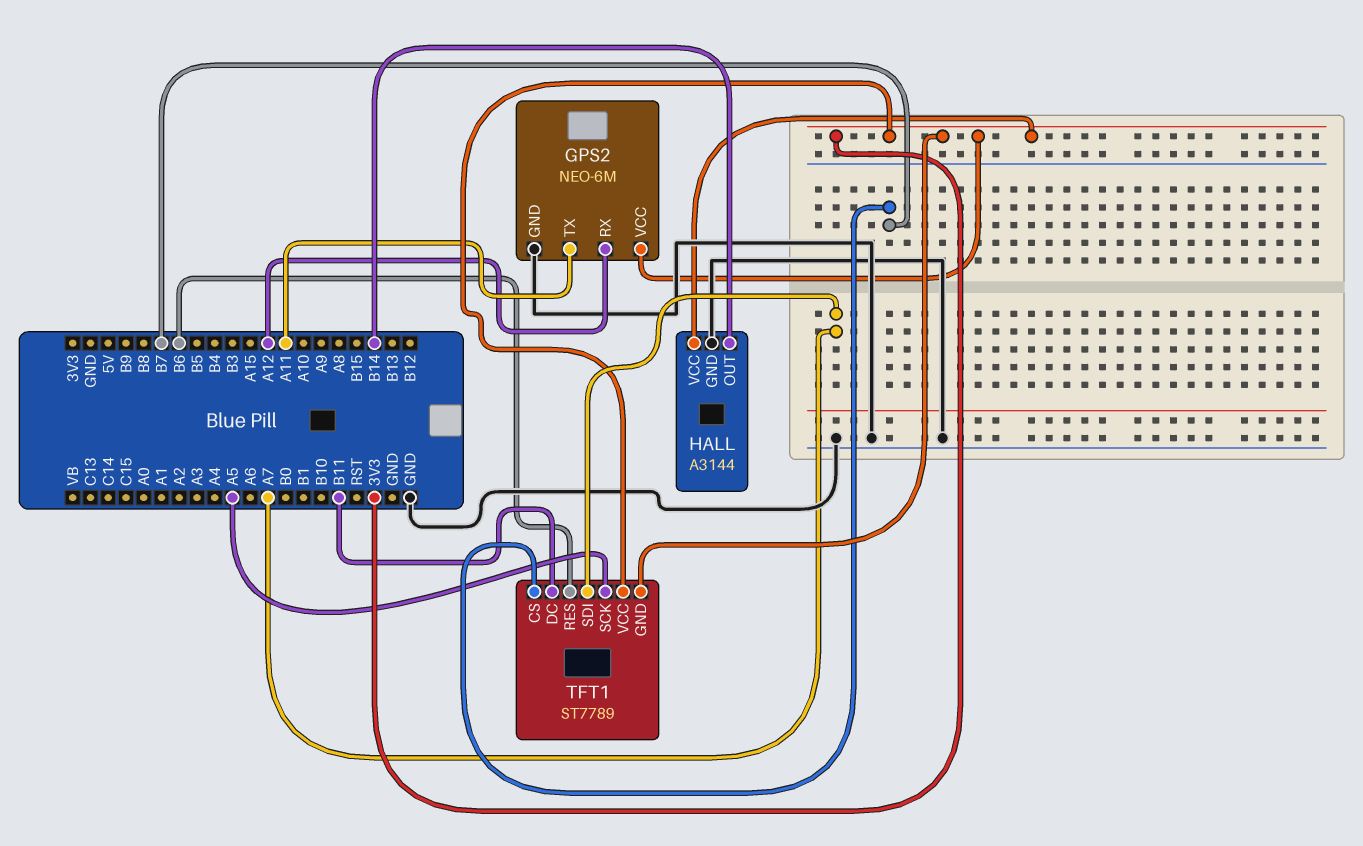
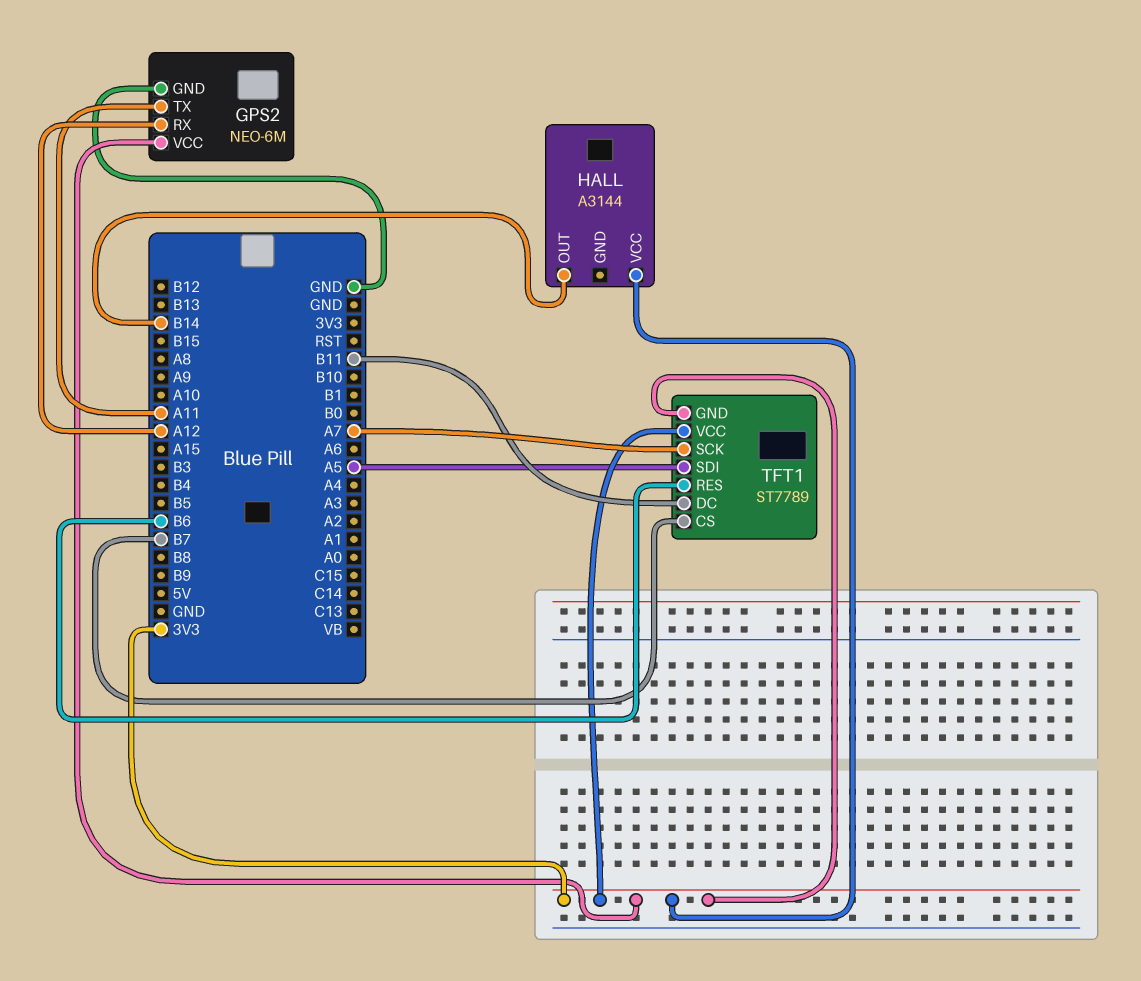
HALL pin GND: GND -> none
TFT1 pin SCK: A5 -> A7
TFT1 pin SDI: A7 -> A5

